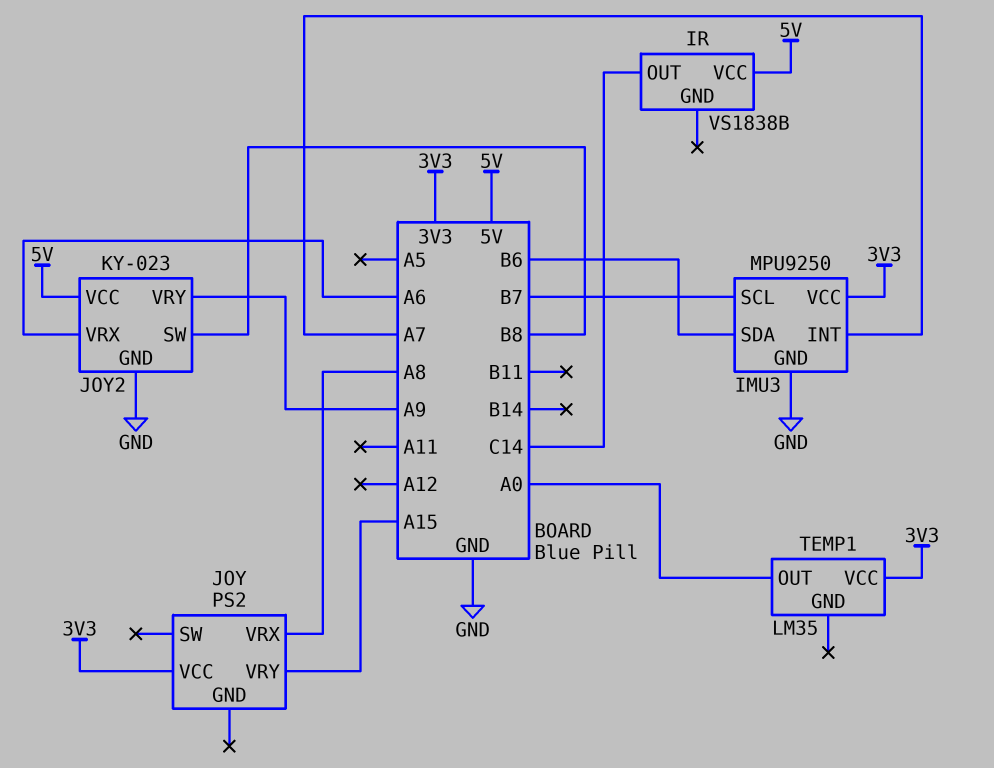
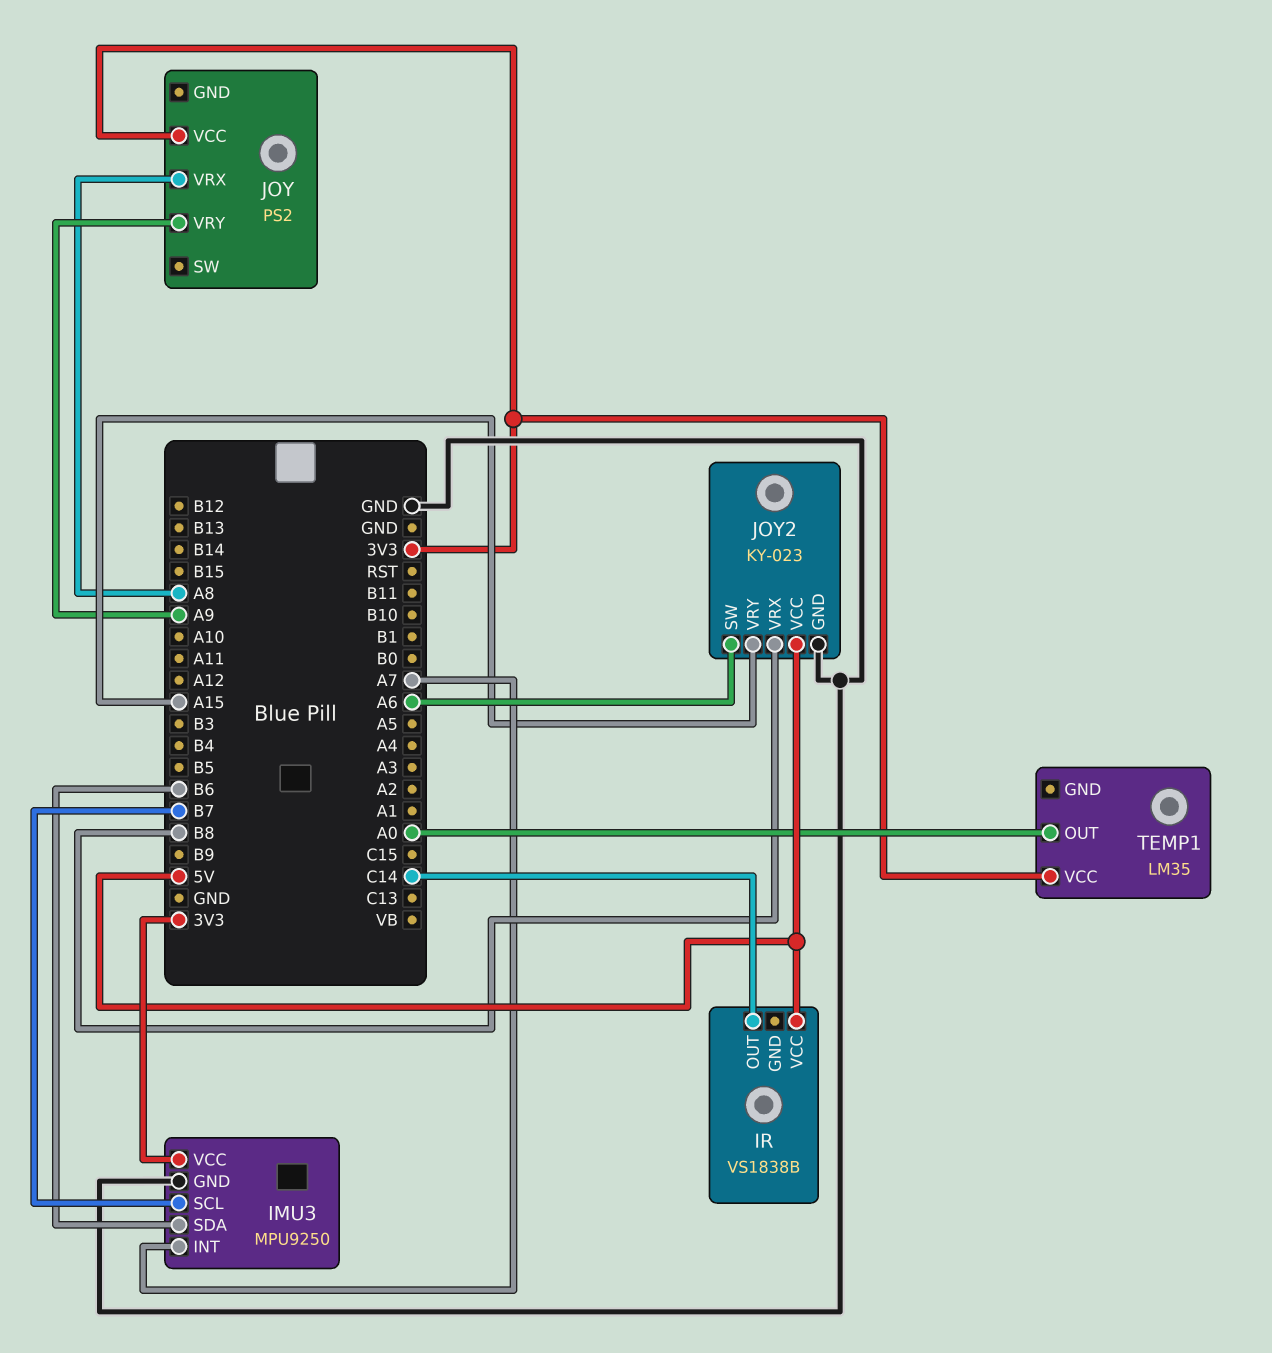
JOY pin VRY: A15 -> A9
JOY2 pin SW: B8 -> A6
JOY2 pin VRX: A6 -> B8
JOY2 pin VRY: A9 -> A15

